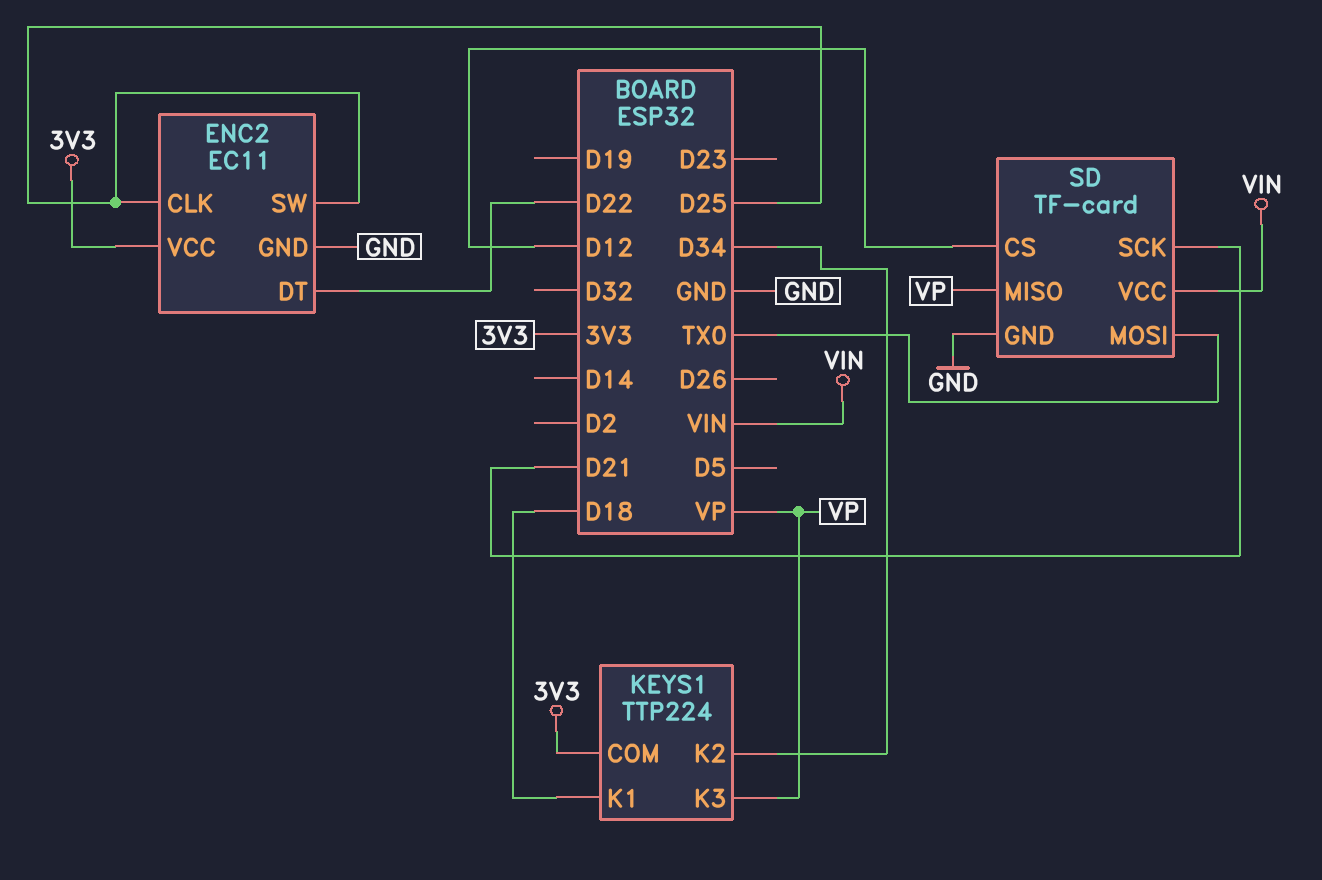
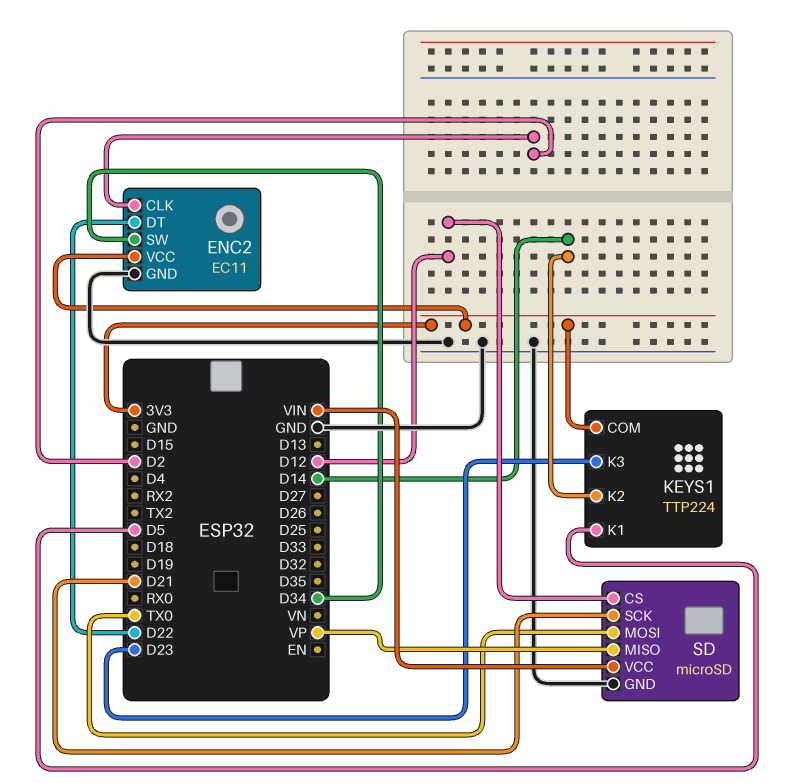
ENC2 pin CLK: D25 -> D2
ENC2 pin SW: D25 -> D34
KEYS1 pin K1: D18 -> D5
KEYS1 pin K2: D34 -> D14
KEYS1 pin K3: VP -> D23
SD: TF-card -> microSD

